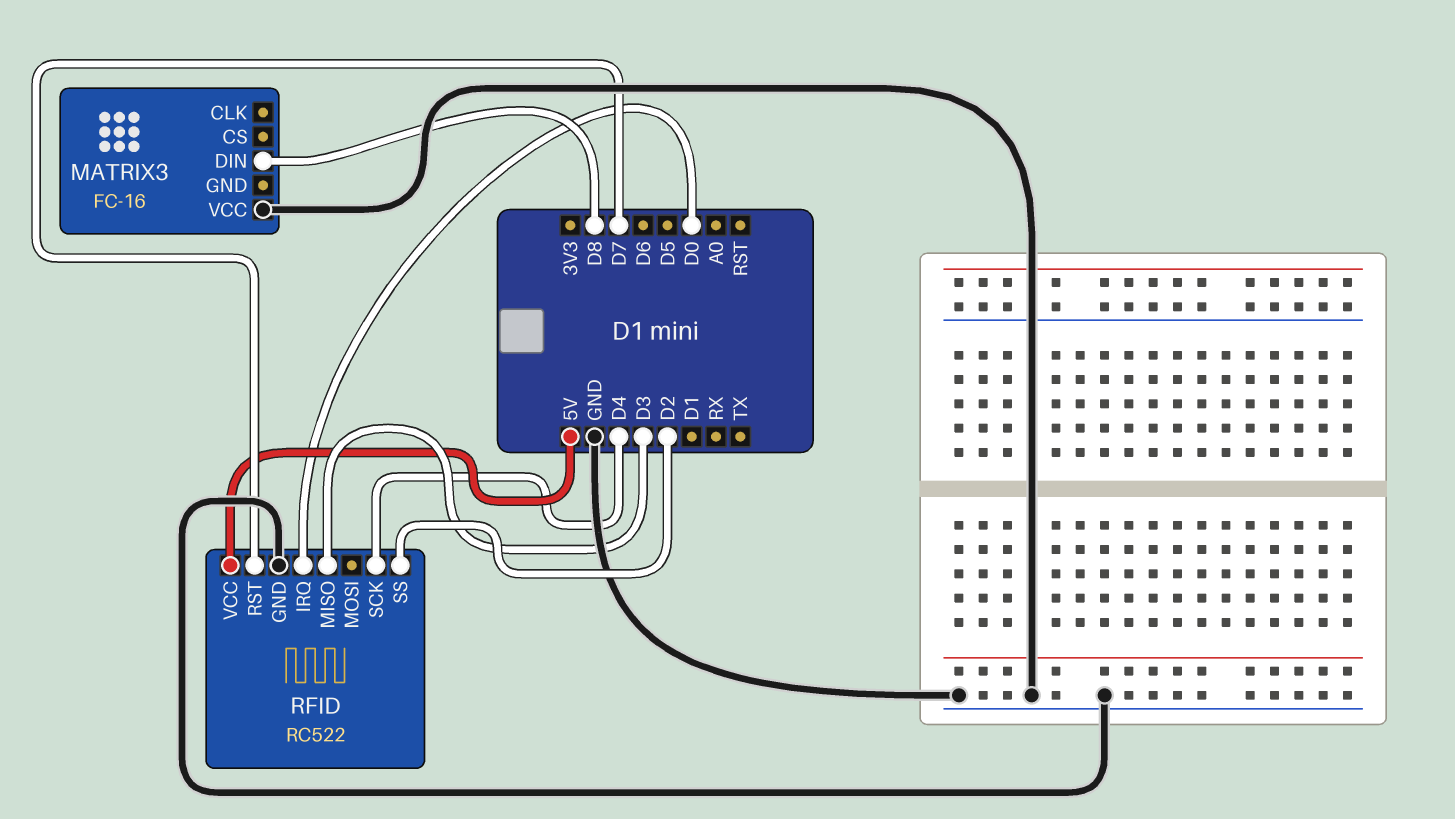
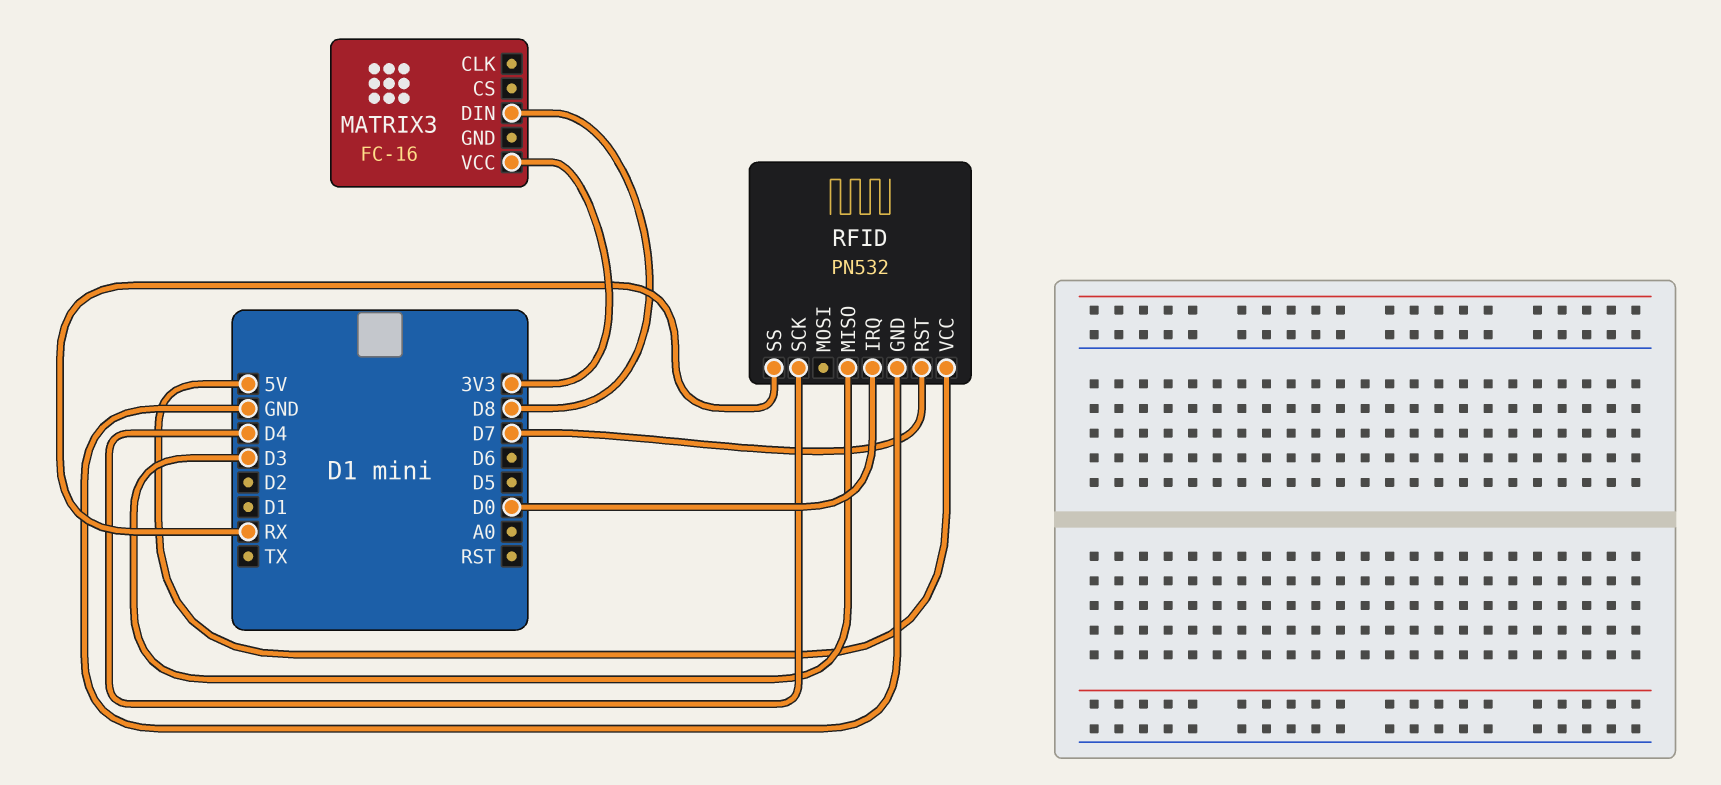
MATRIX3 pin VCC: GND -> 3V3
RFID: RC522 -> PN532
RFID pin SS: D2 -> RX

